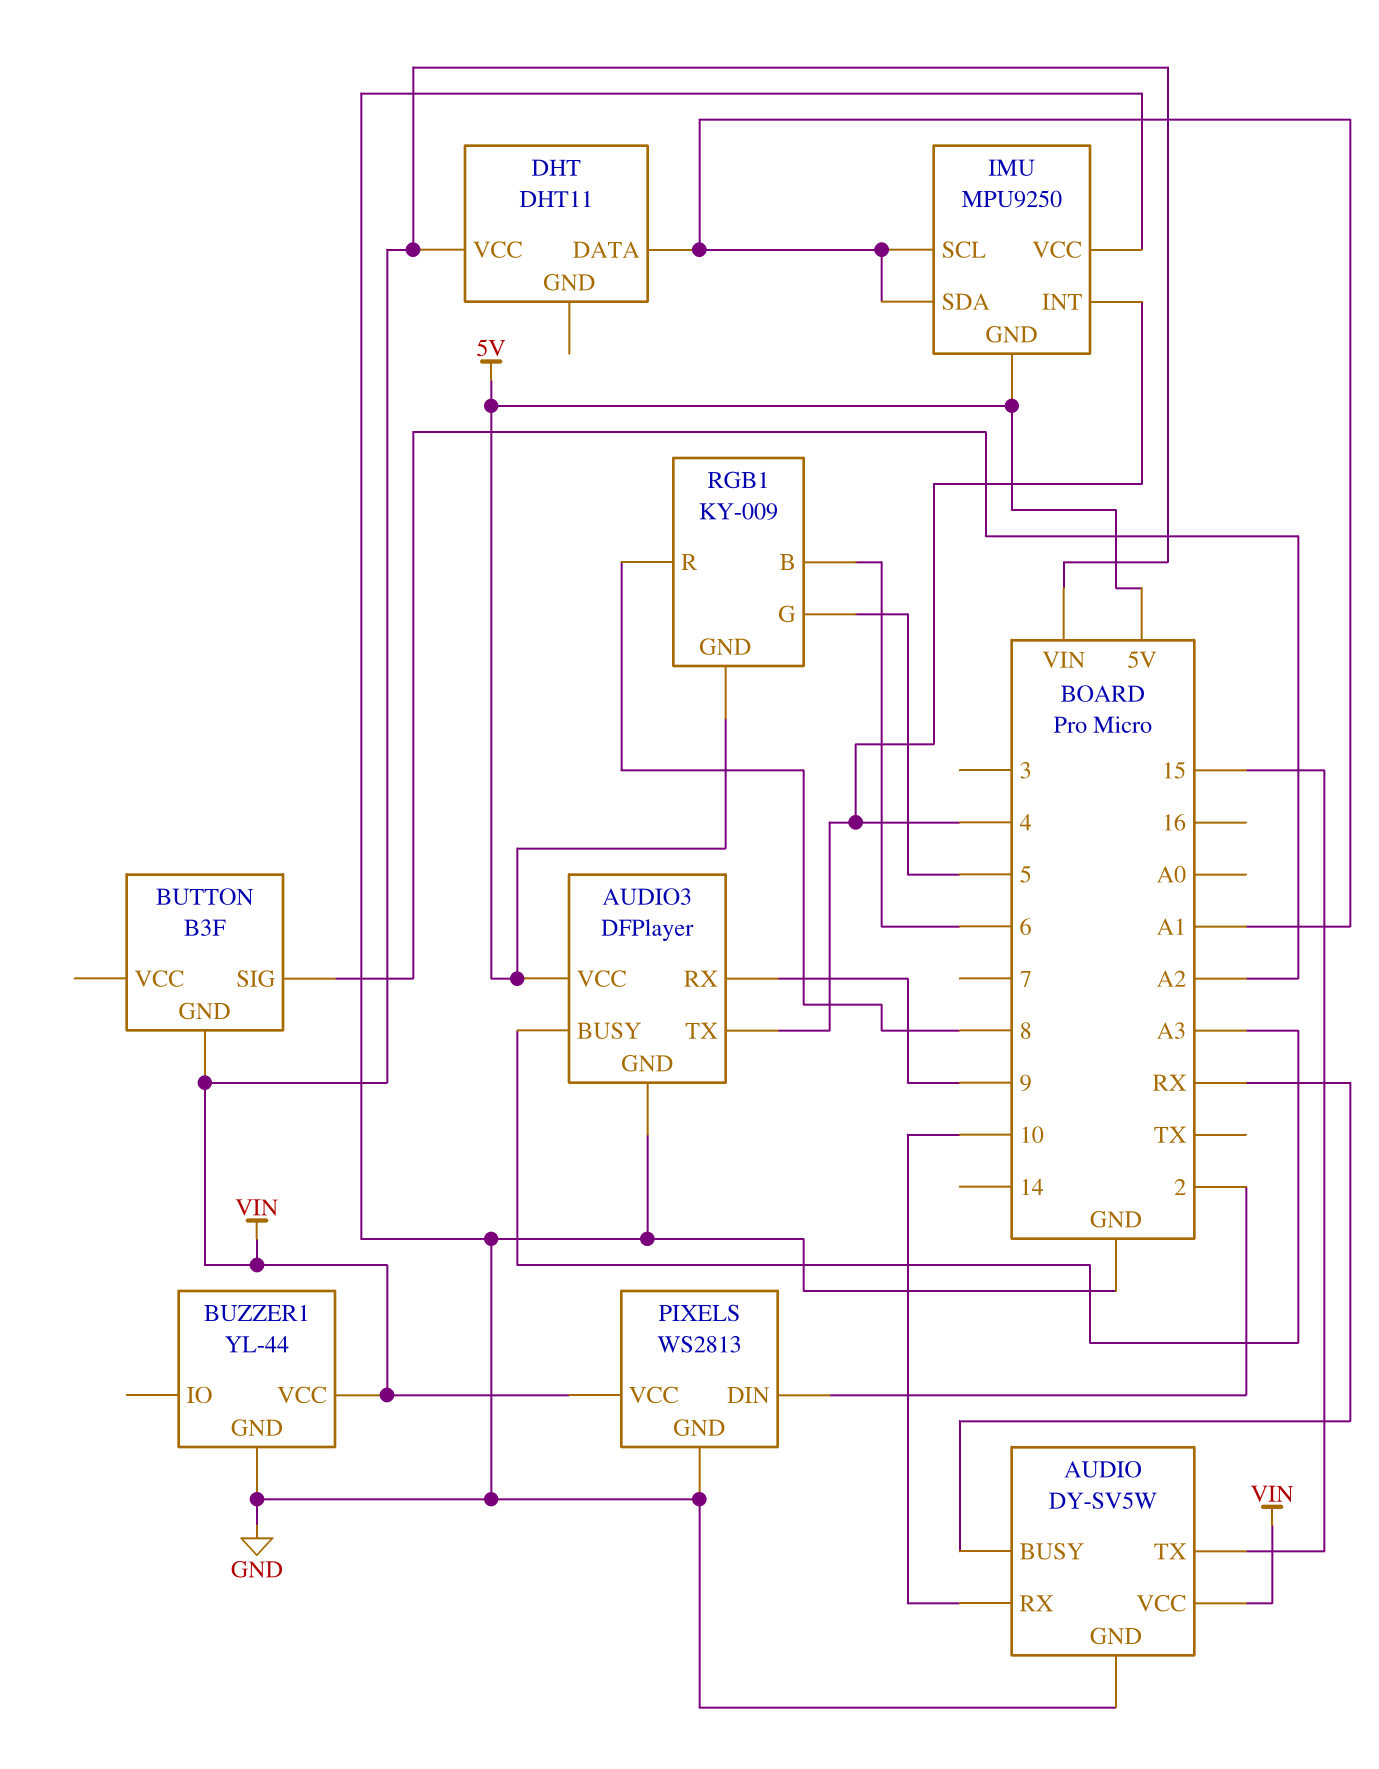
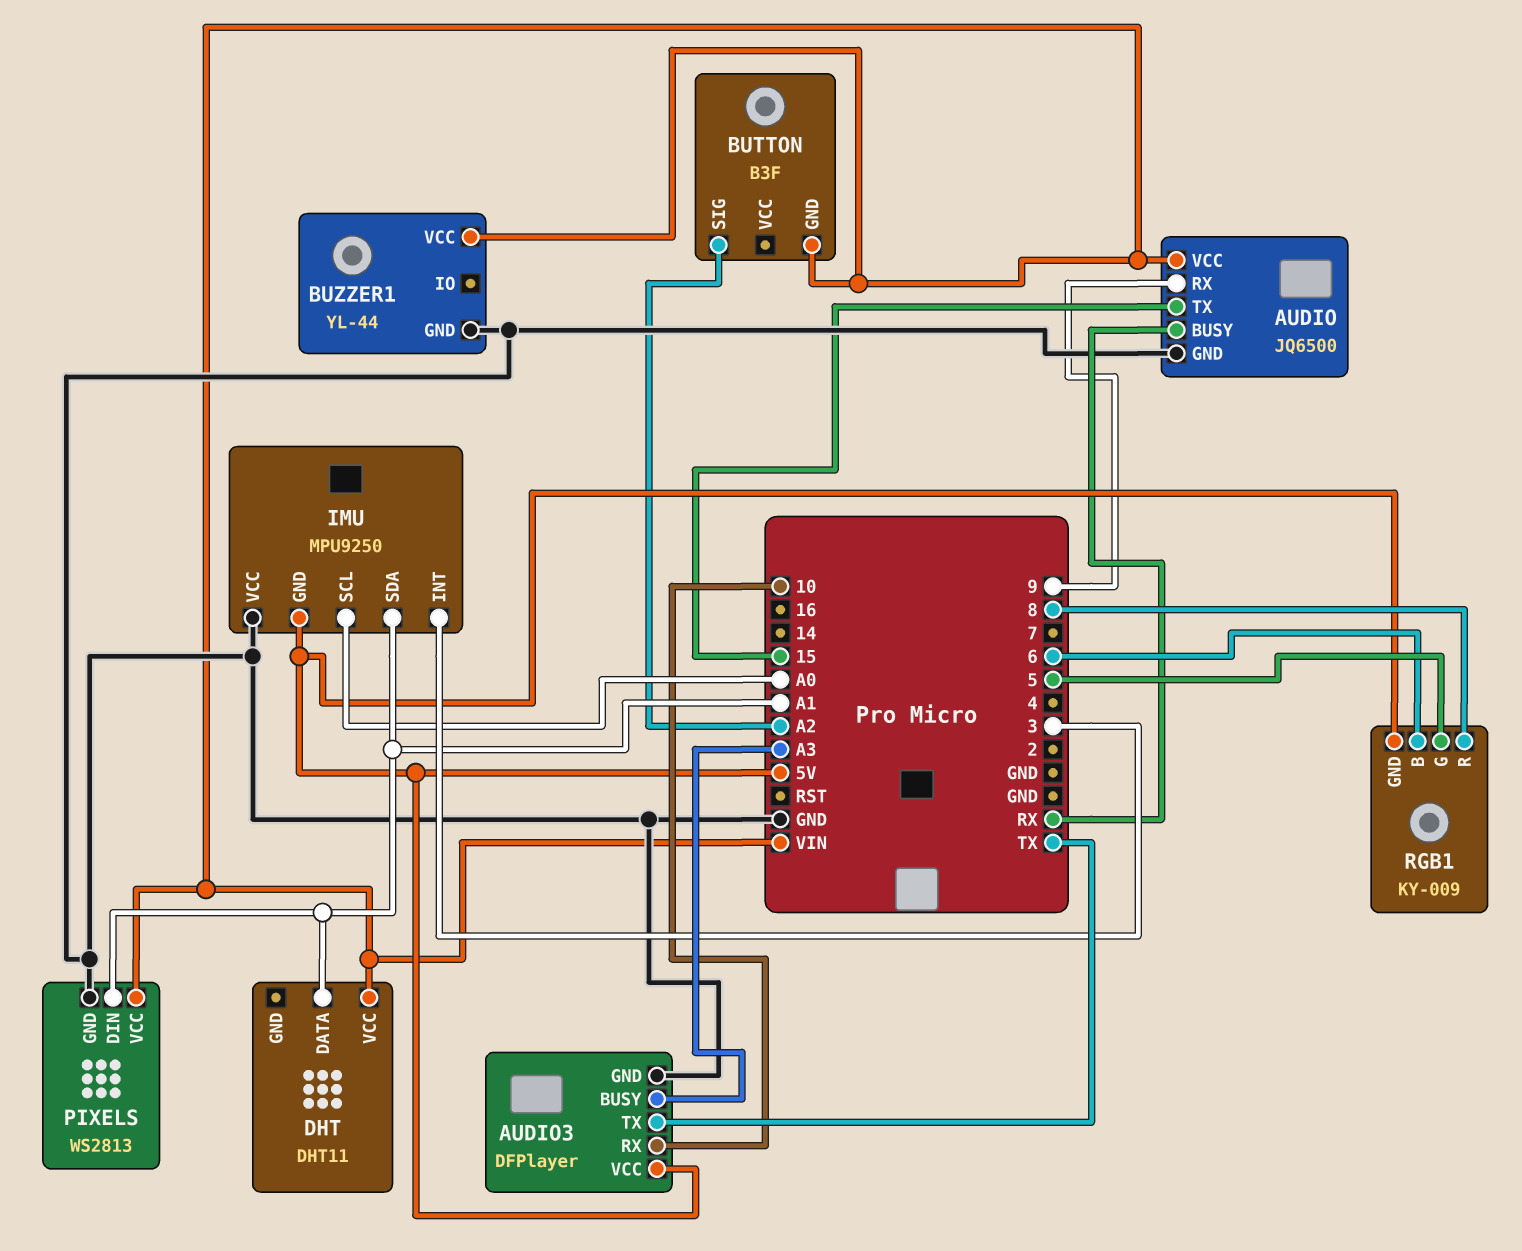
AUDIO: DY-SV5W -> JQ6500
AUDIO pin RX: 10 -> 9
AUDIO3 pin RX: 9 -> 10
AUDIO3 pin TX: 4 -> TX
IMU pin INT: 4 -> 3
IMU pin SCL: A1 -> A0
PIXELS pin DIN: 2 -> A1

